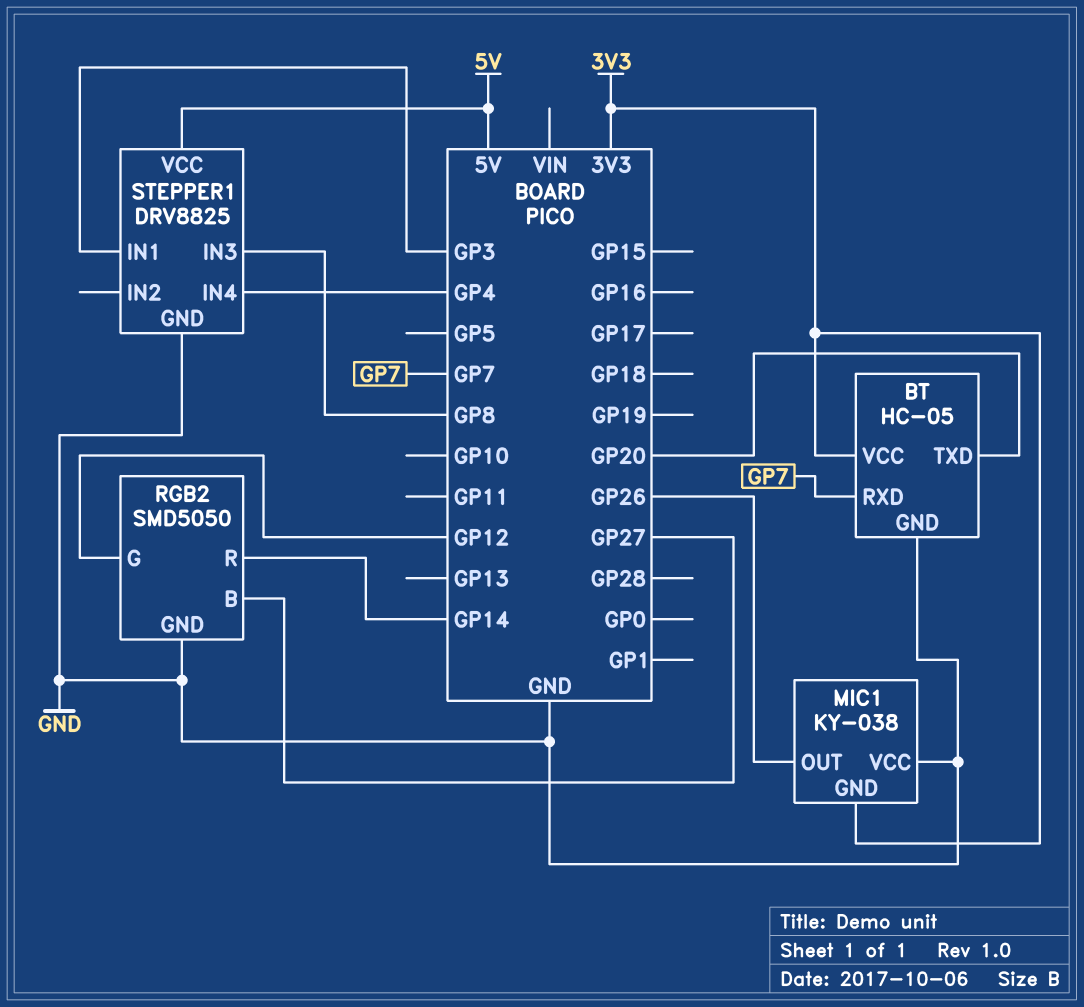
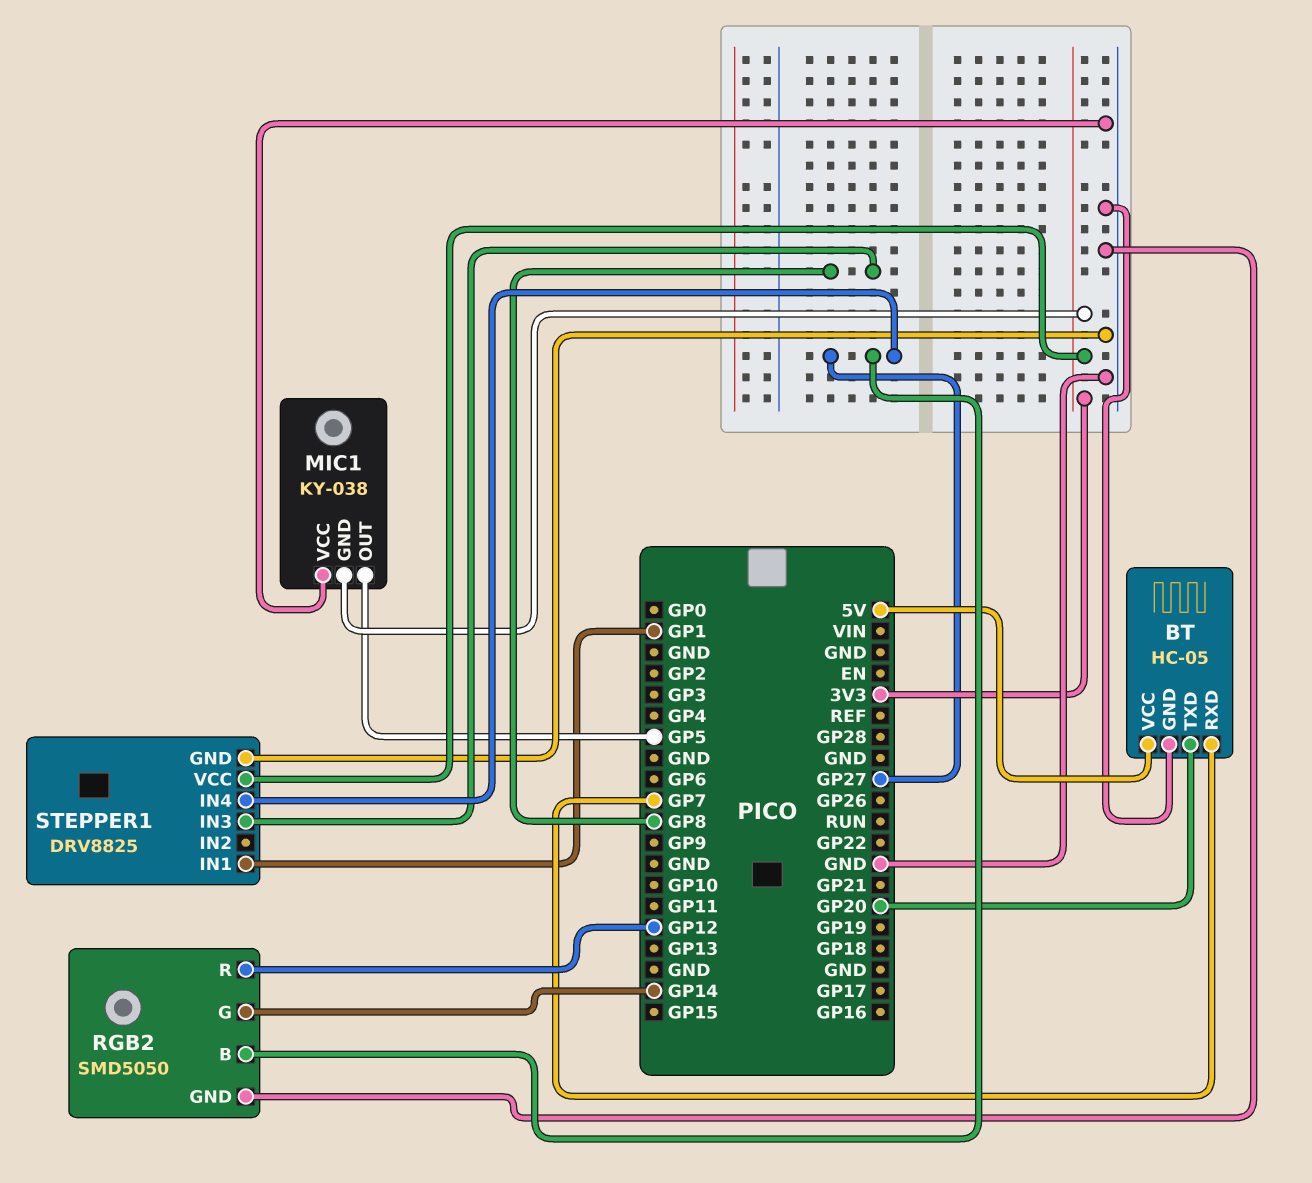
BT pin VCC: 3V3 -> 5V
MIC1 pin OUT: GP26 -> GP5
RGB2 pin G: GP12 -> GP14
RGB2 pin R: GP14 -> GP12
STEPPER1 pin IN1: GP3 -> GP1
STEPPER1 pin IN4: GP4 -> GP27
STEPPER1 pin VCC: 5V -> 3V3

